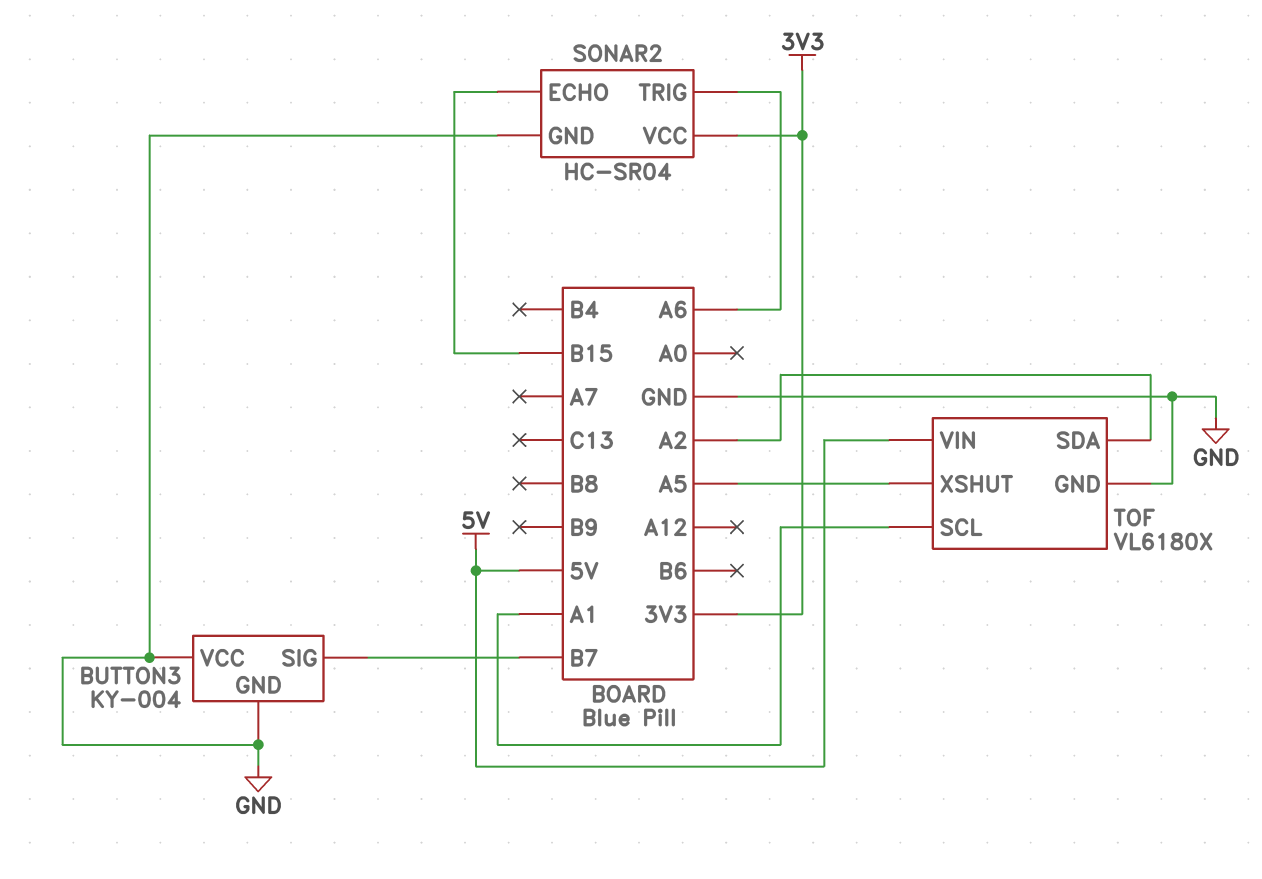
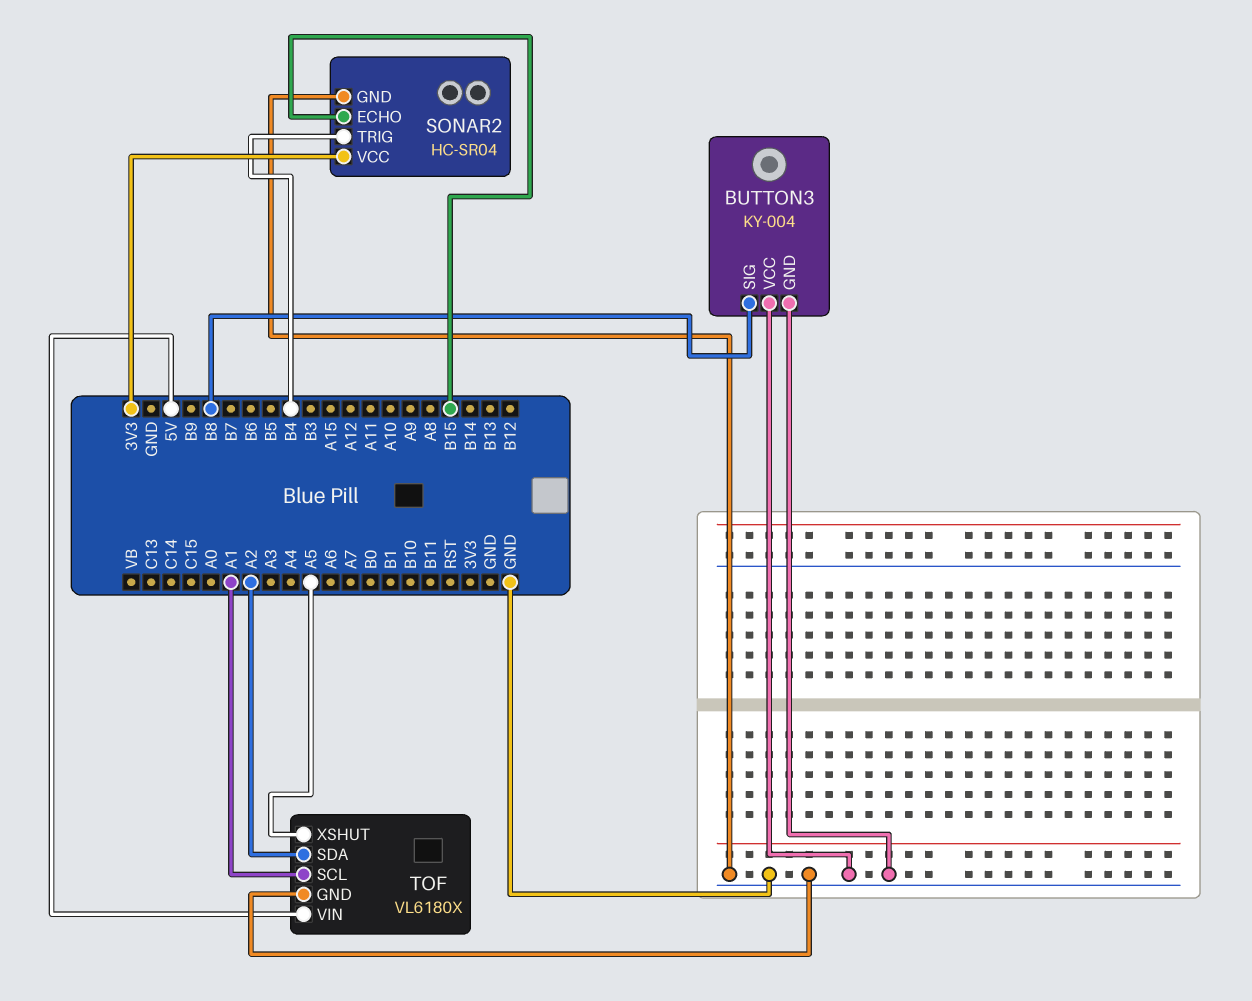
BUTTON3 pin SIG: B7 -> B8
SONAR2 pin TRIG: A6 -> B4

